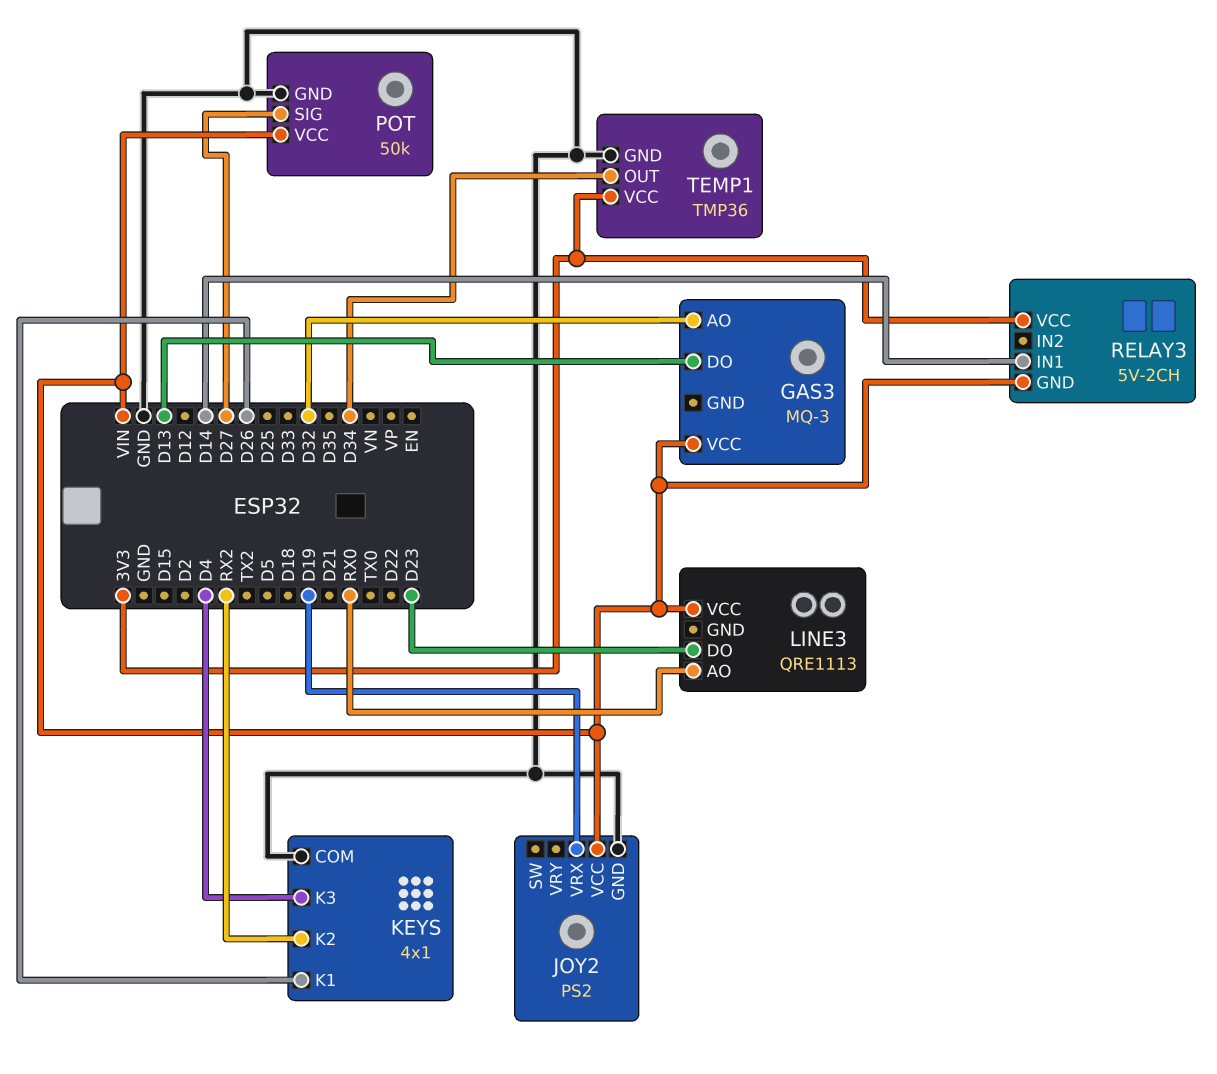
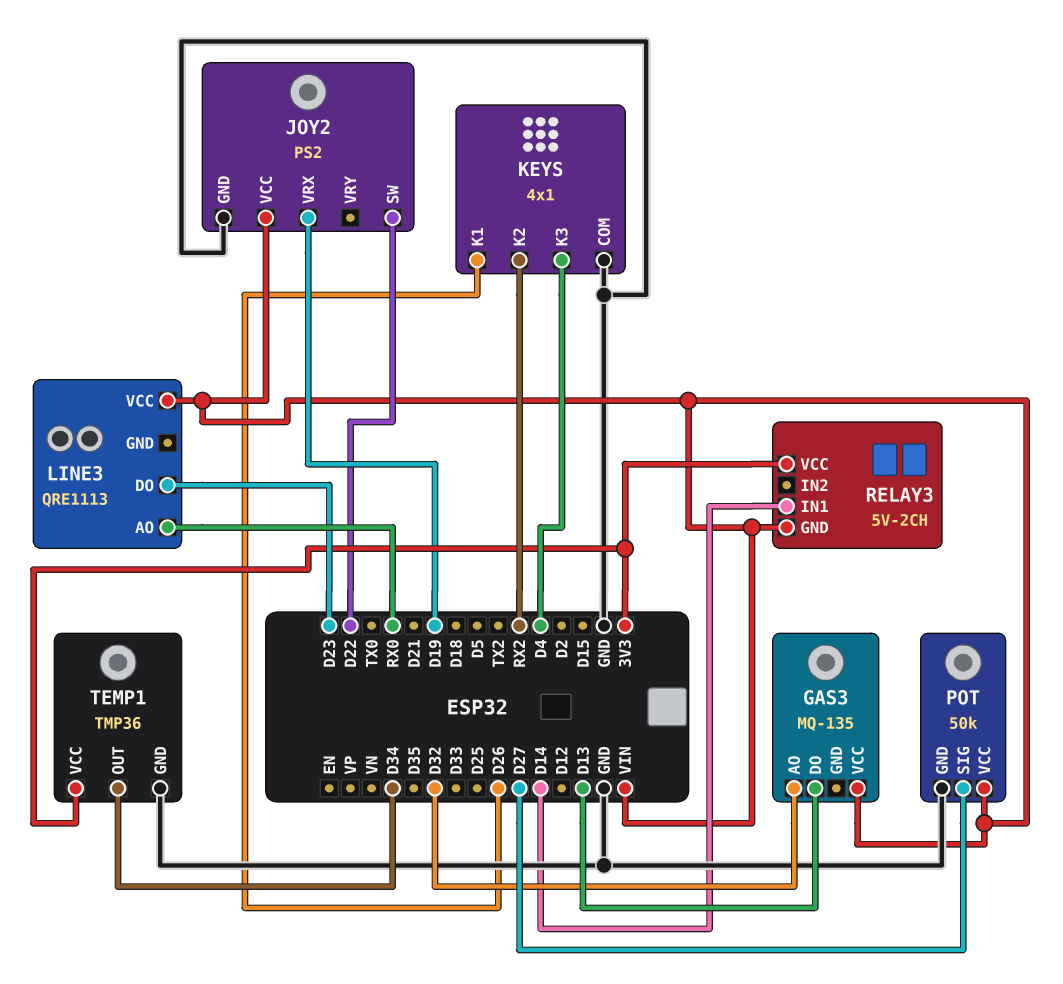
GAS3: MQ-3 -> MQ-135
JOY2 pin SW: none -> D22

